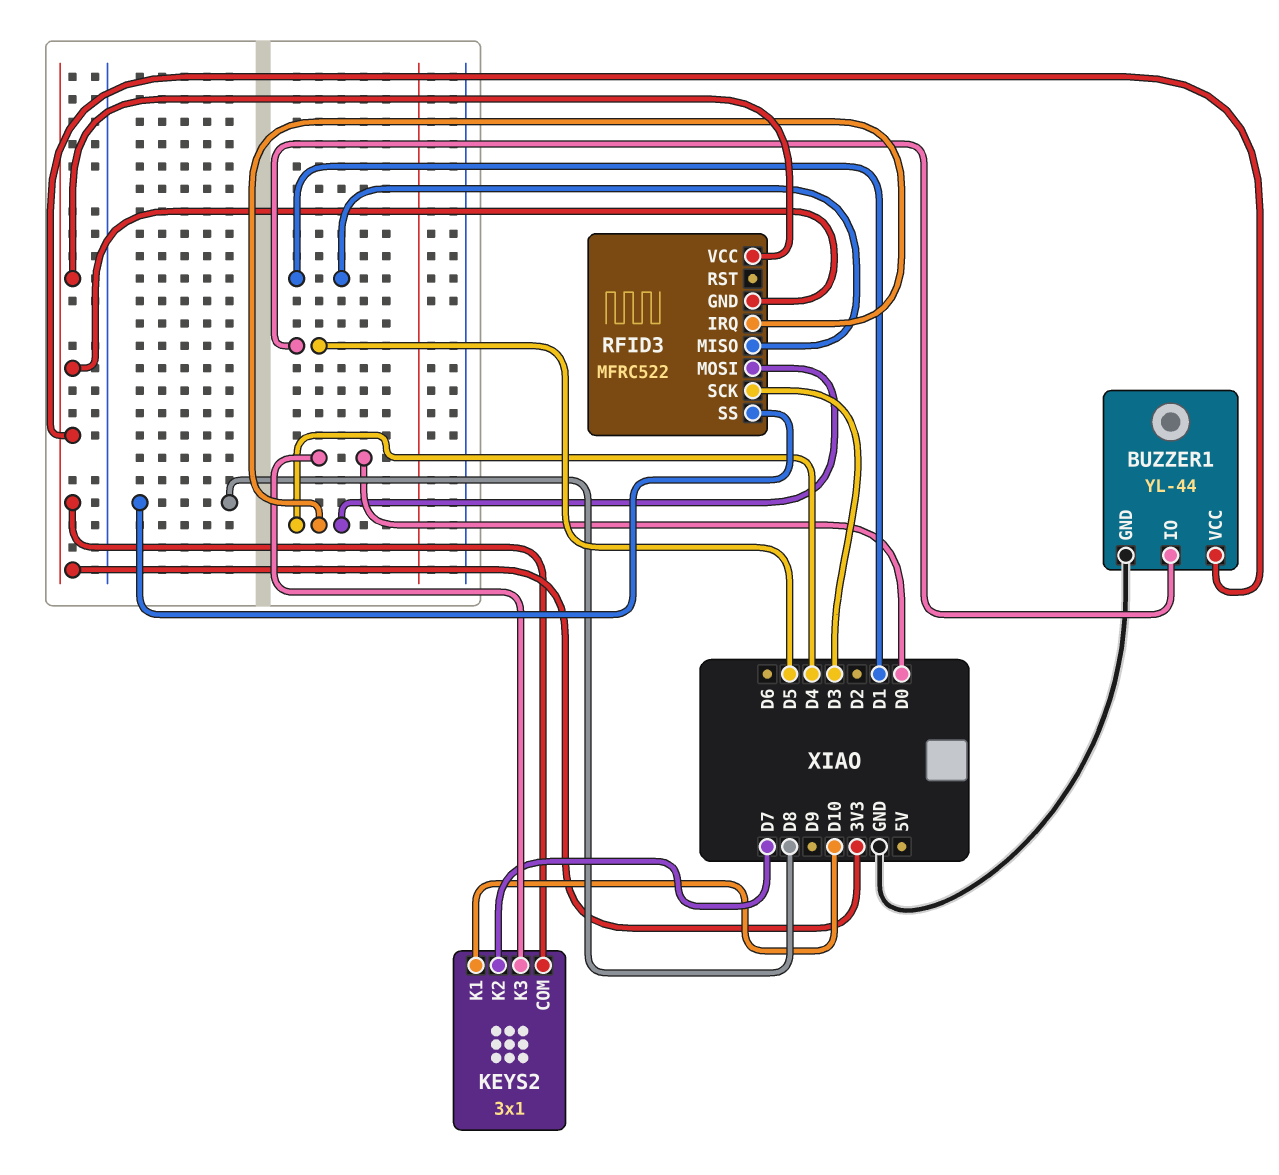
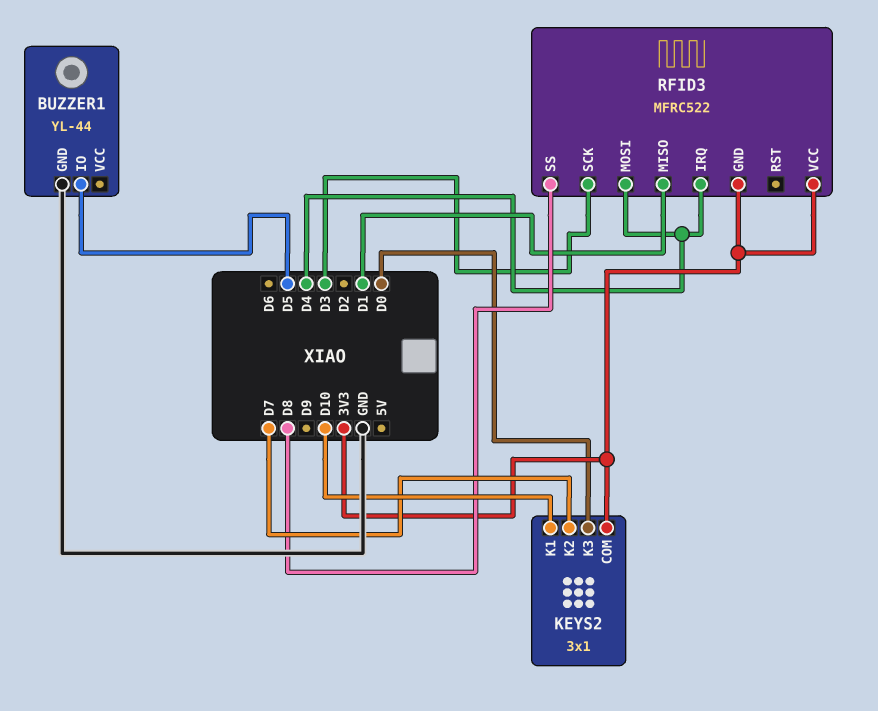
BUZZER1 pin VCC: 3V3 -> none

